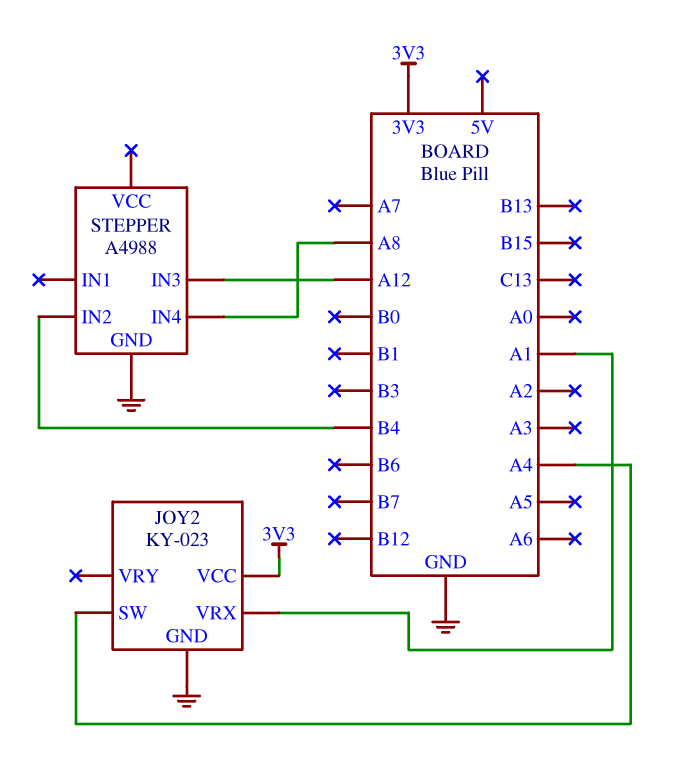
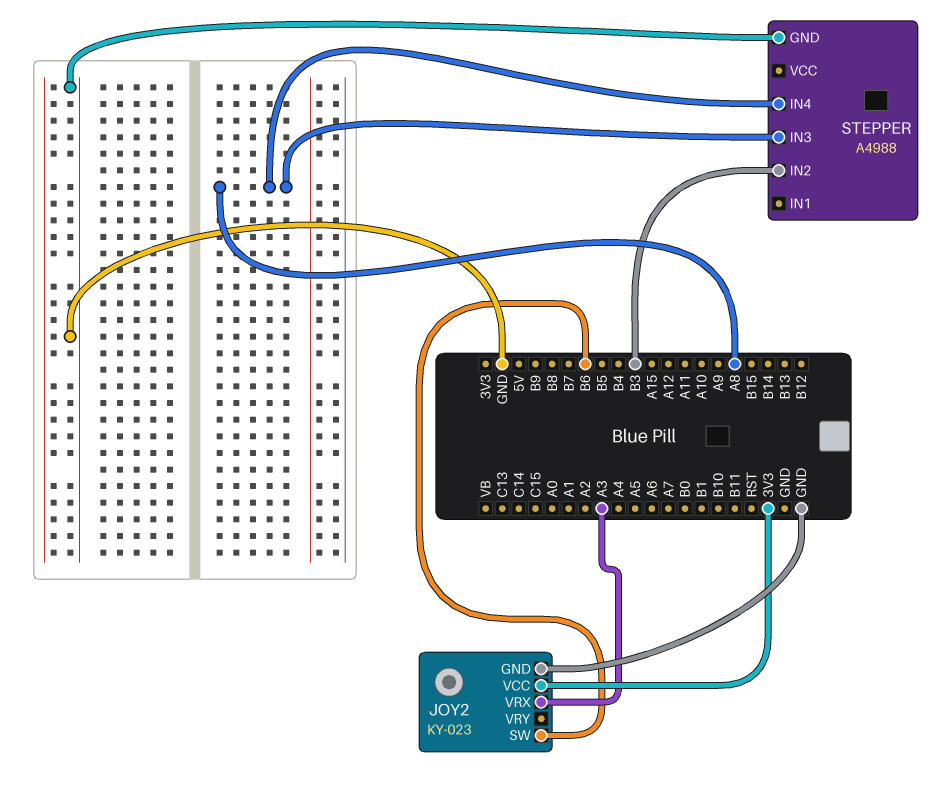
JOY2 pin SW: A4 -> B6
JOY2 pin VRX: A1 -> A3
STEPPER pin IN2: B4 -> B3
STEPPER pin IN3: A12 -> A8

